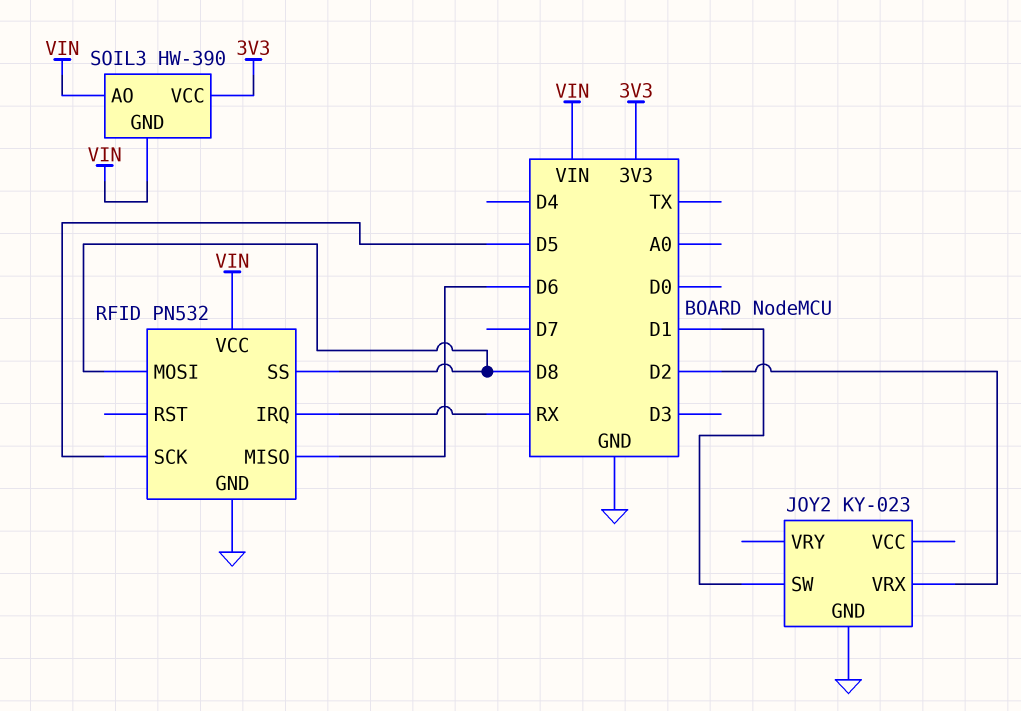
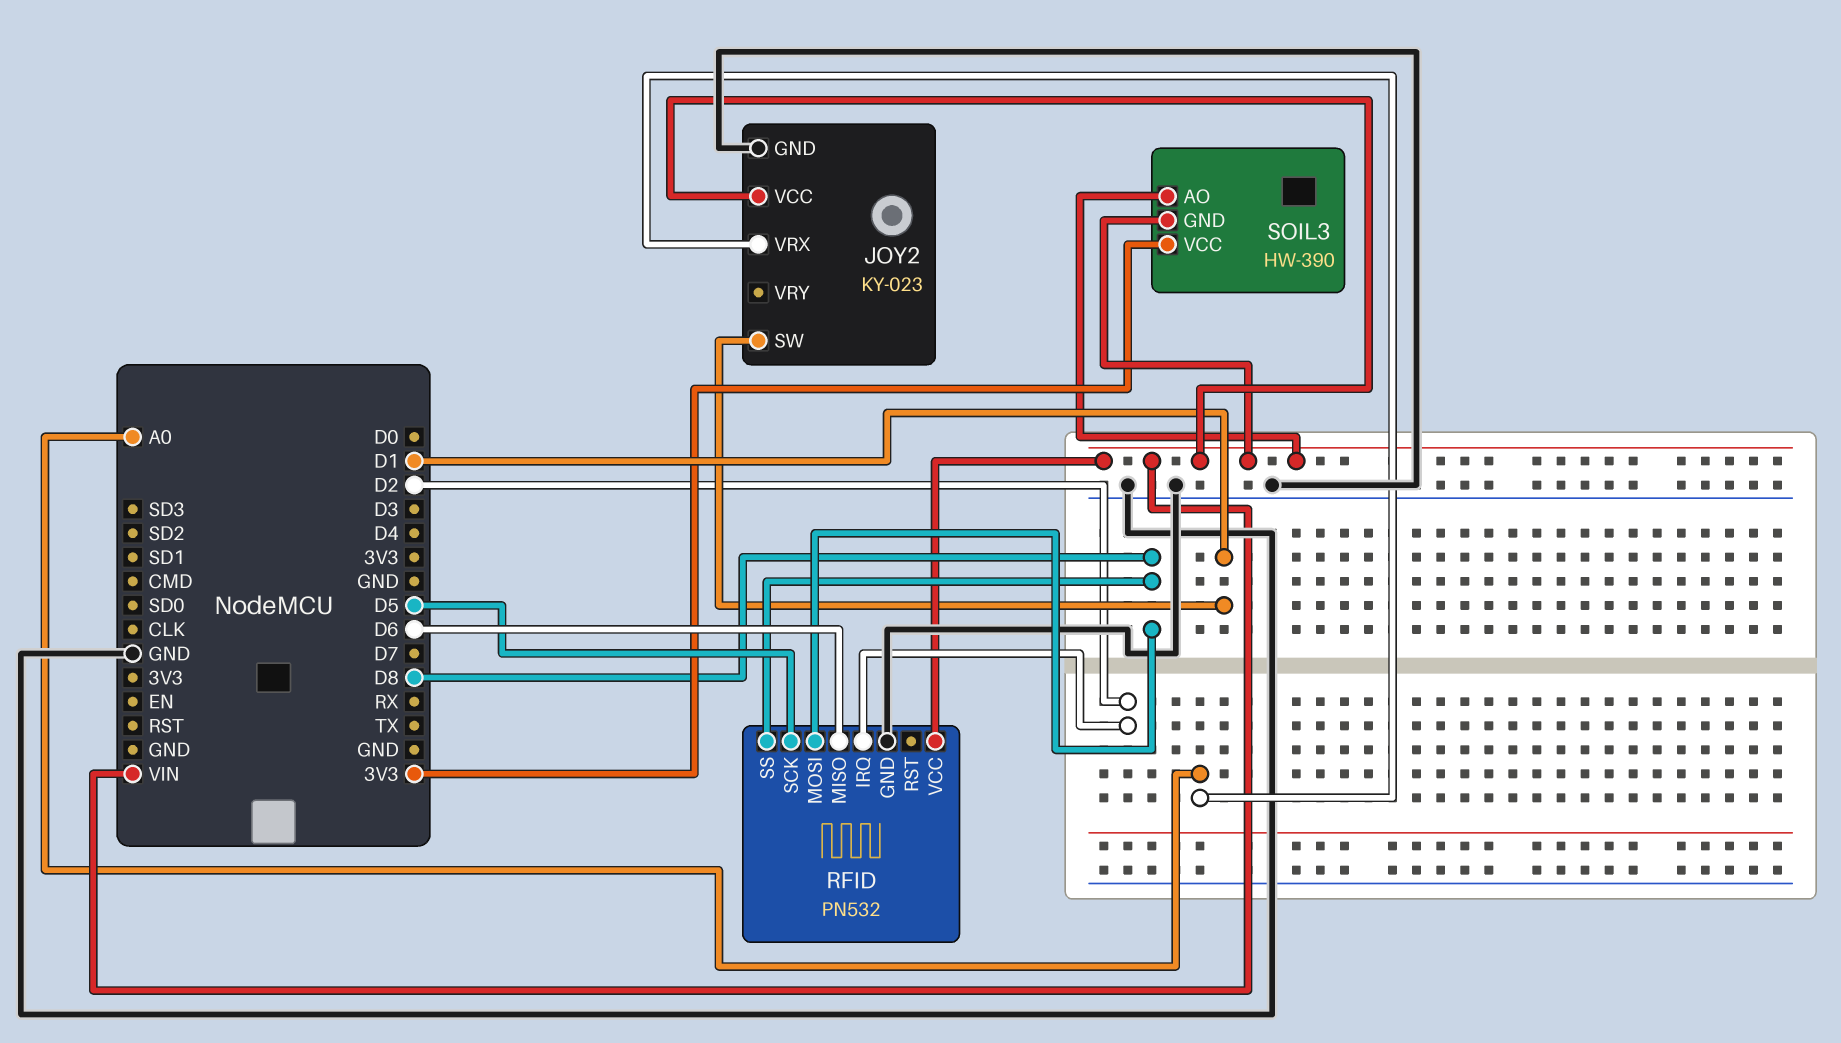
JOY2 pin VCC: none -> VIN
JOY2 pin VRX: D2 -> A0
RFID pin IRQ: RX -> D2

